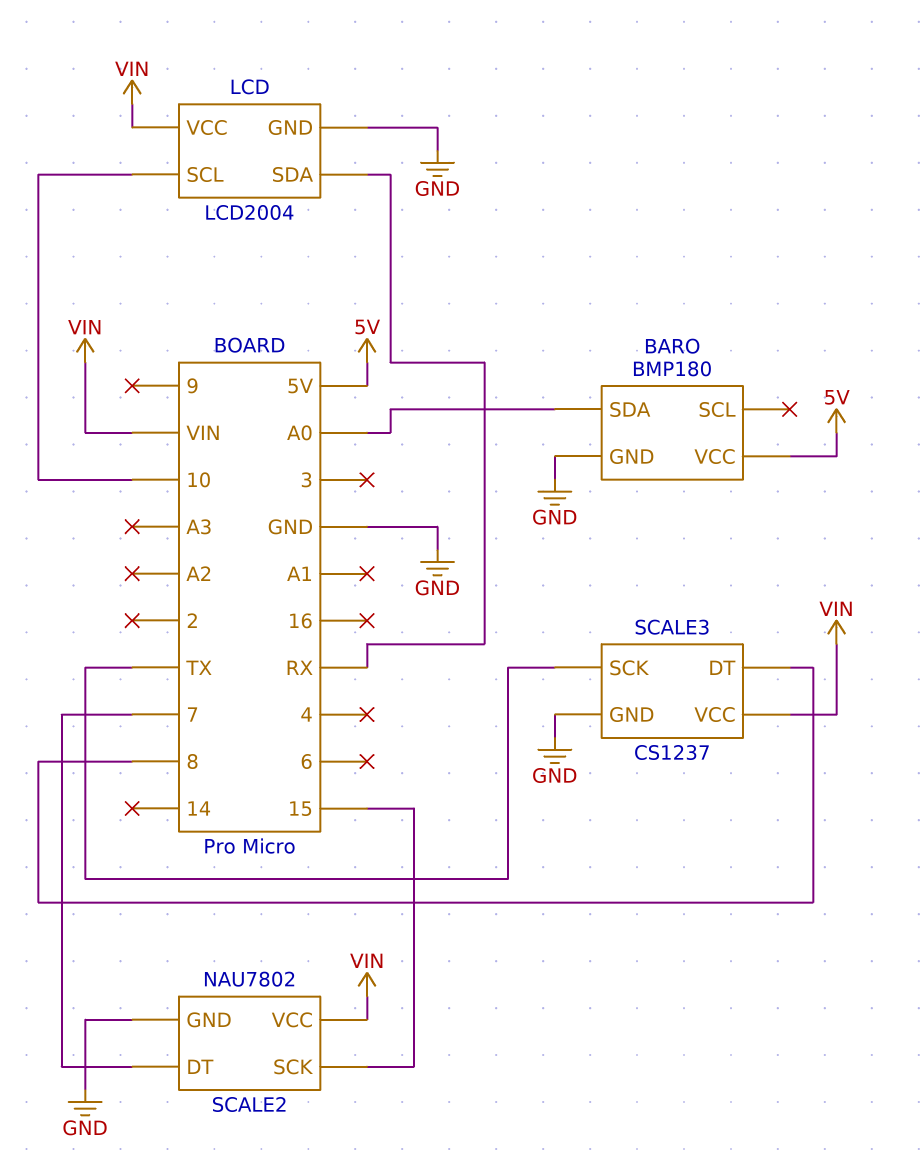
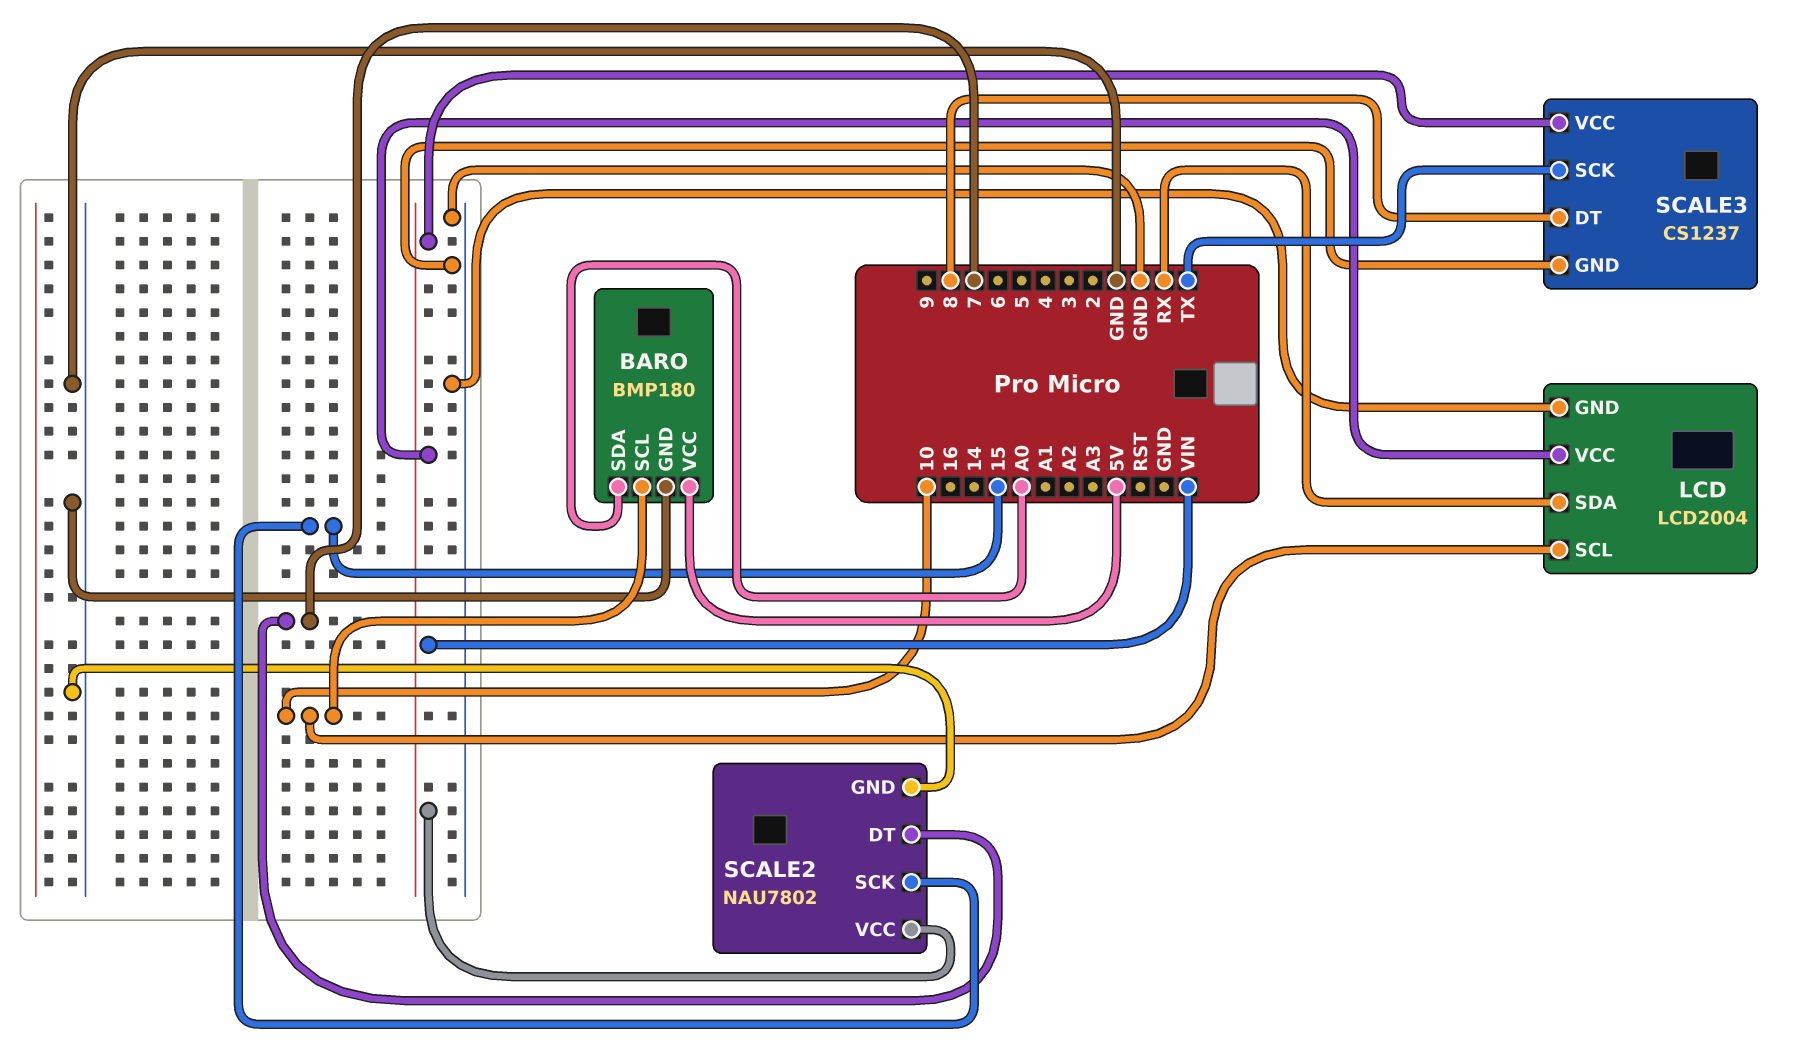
BARO pin SCL: none -> 10

